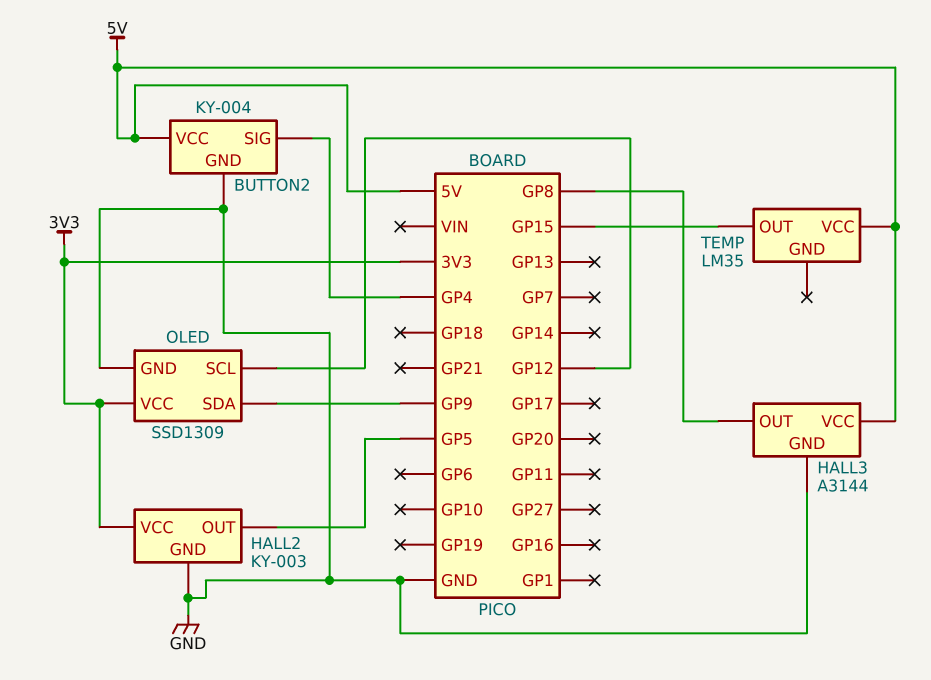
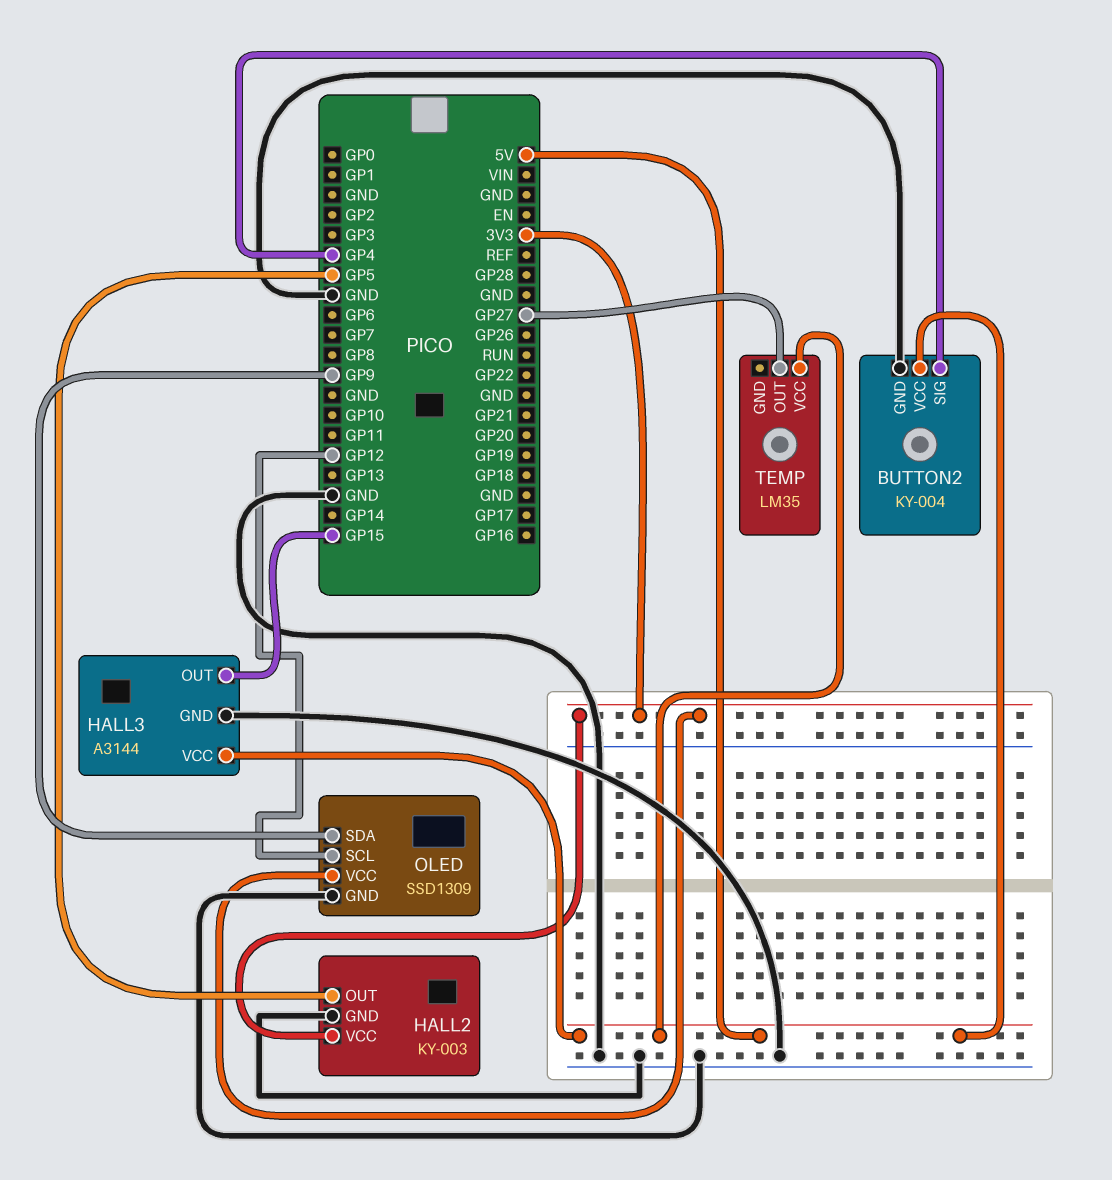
HALL3 pin OUT: GP8 -> GP15
TEMP pin OUT: GP15 -> GP27

